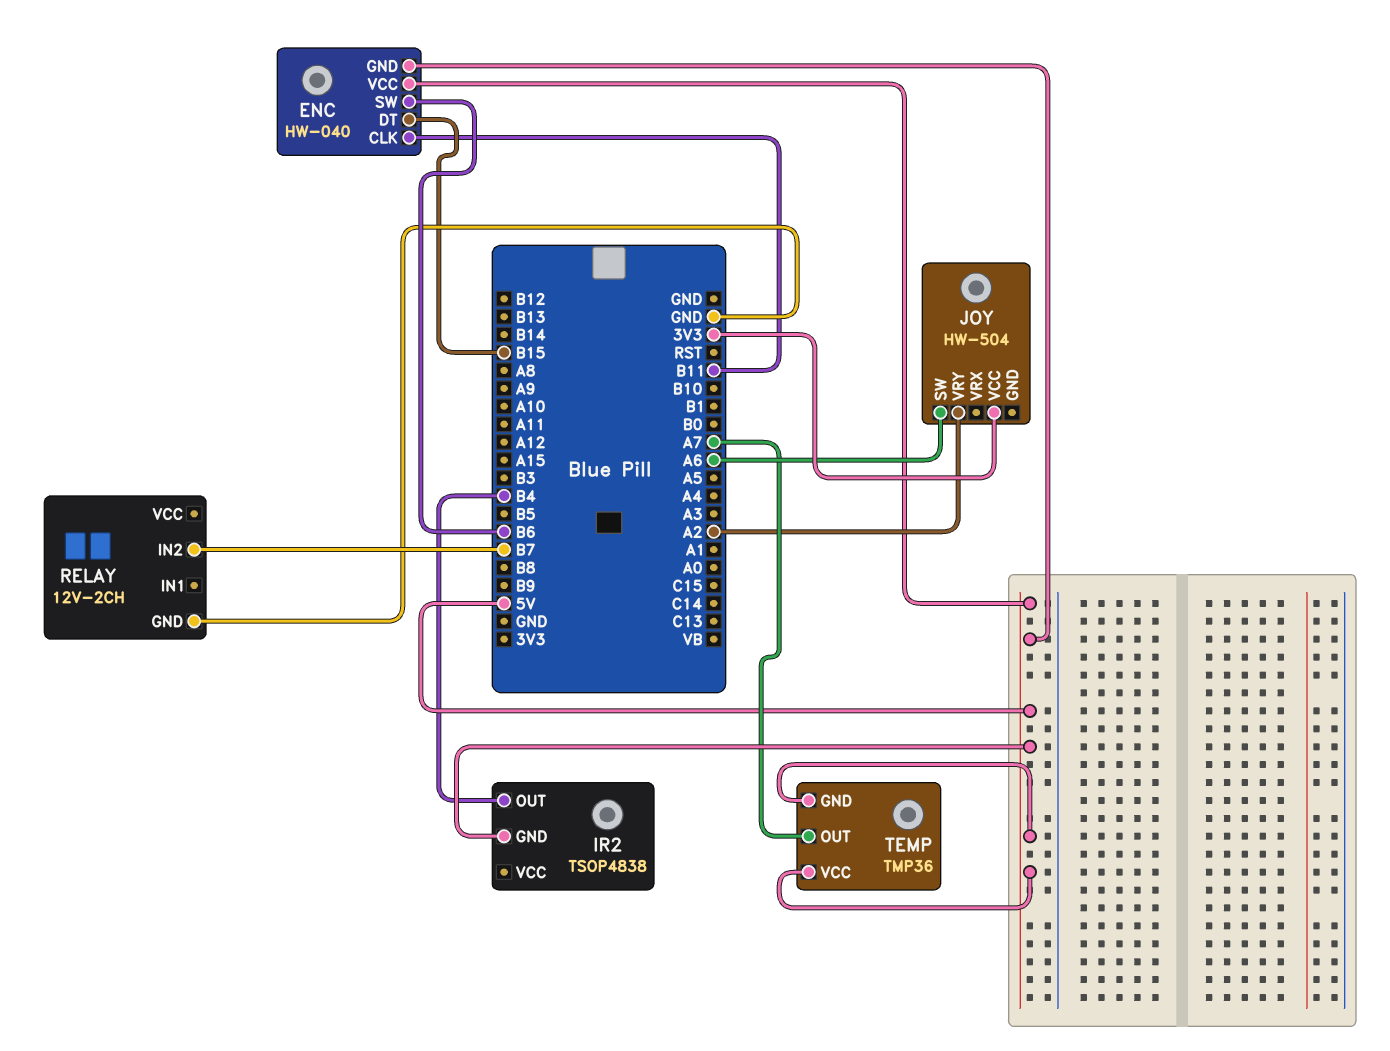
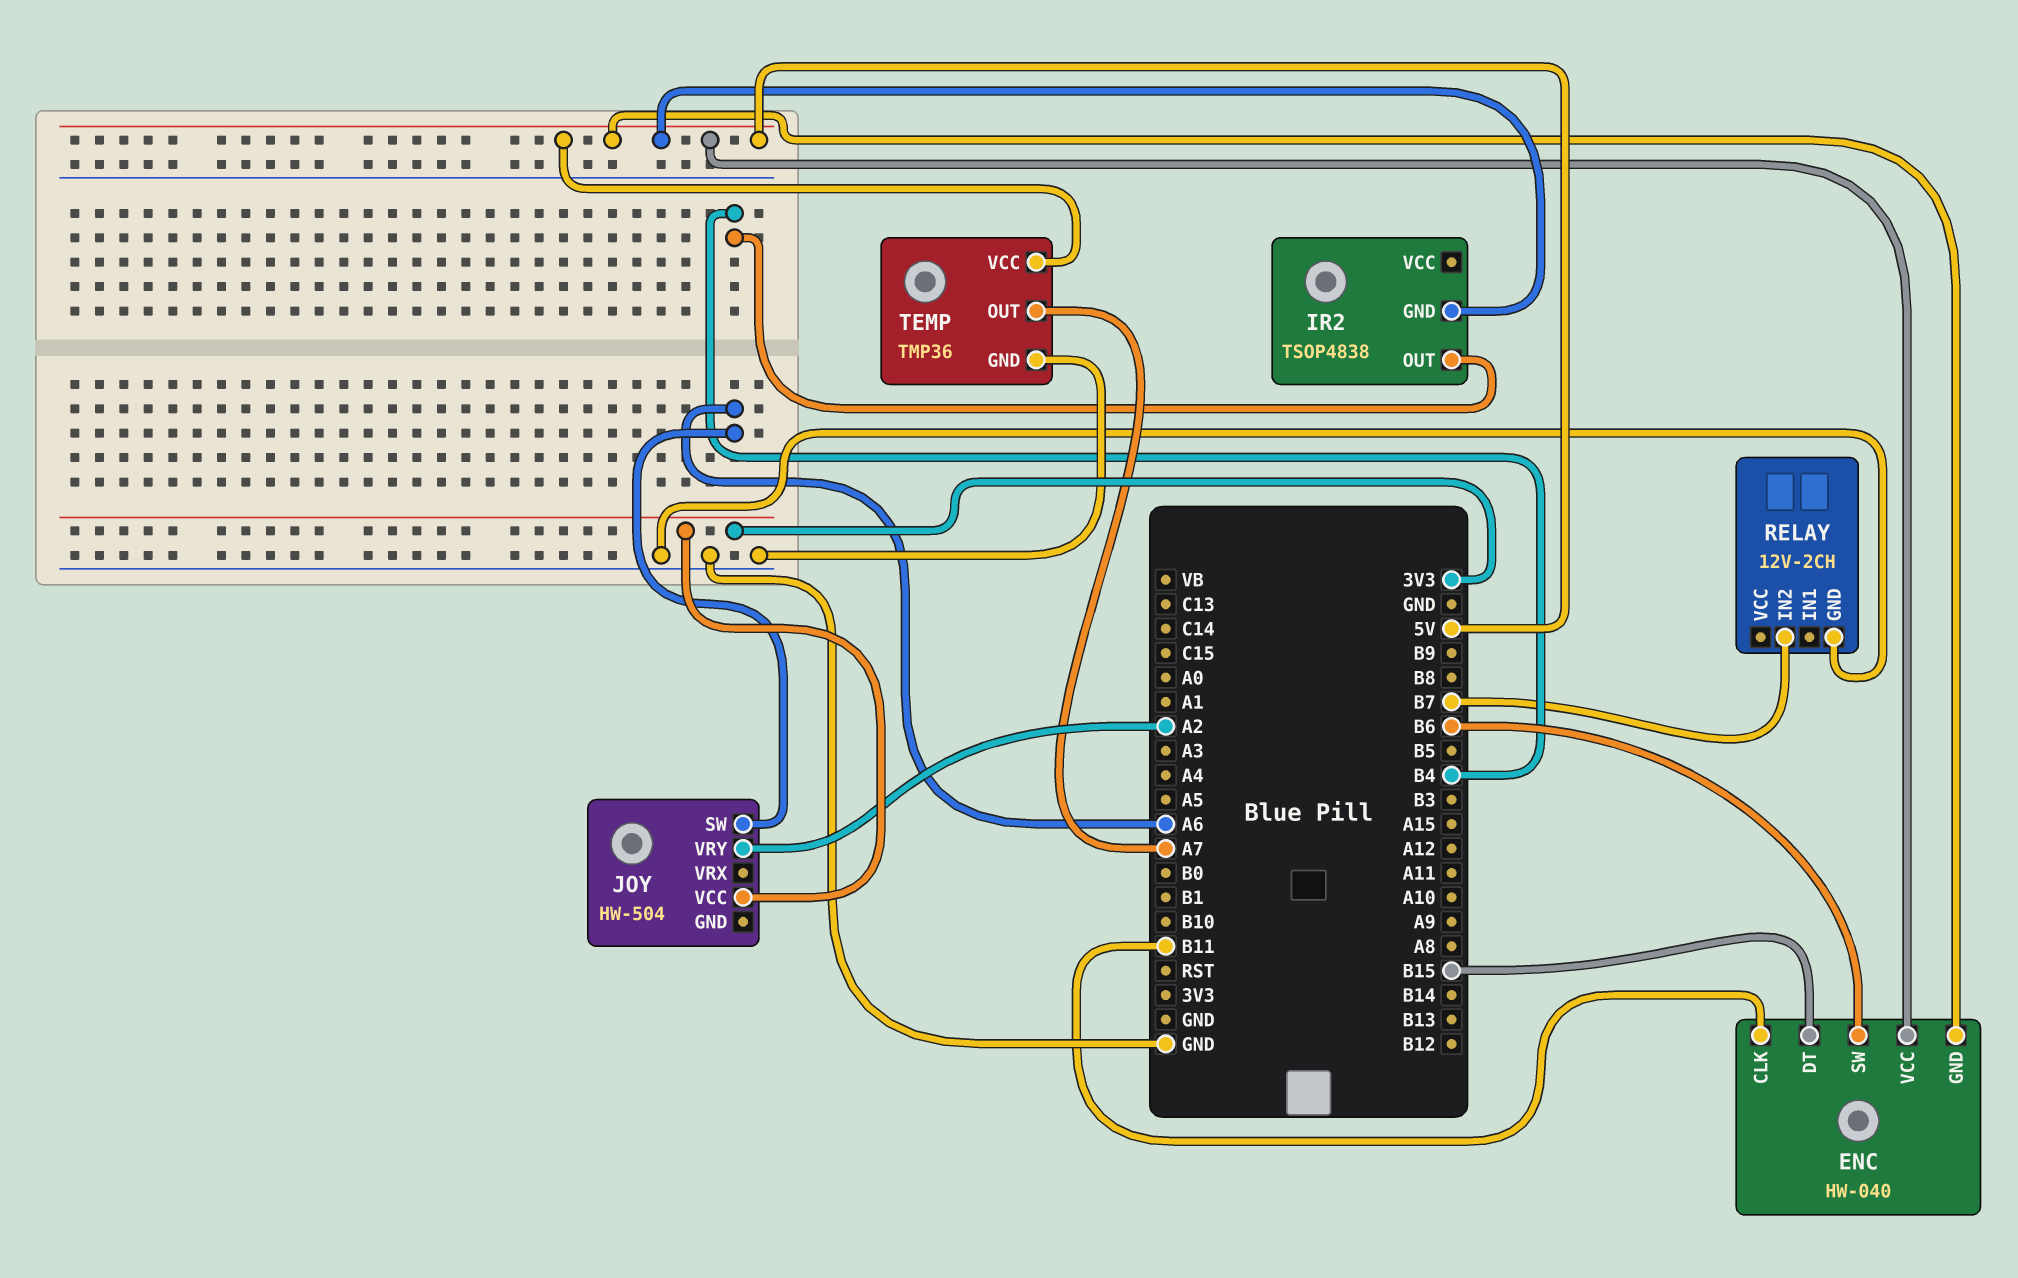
TEMP pin GND: 5V -> GND

